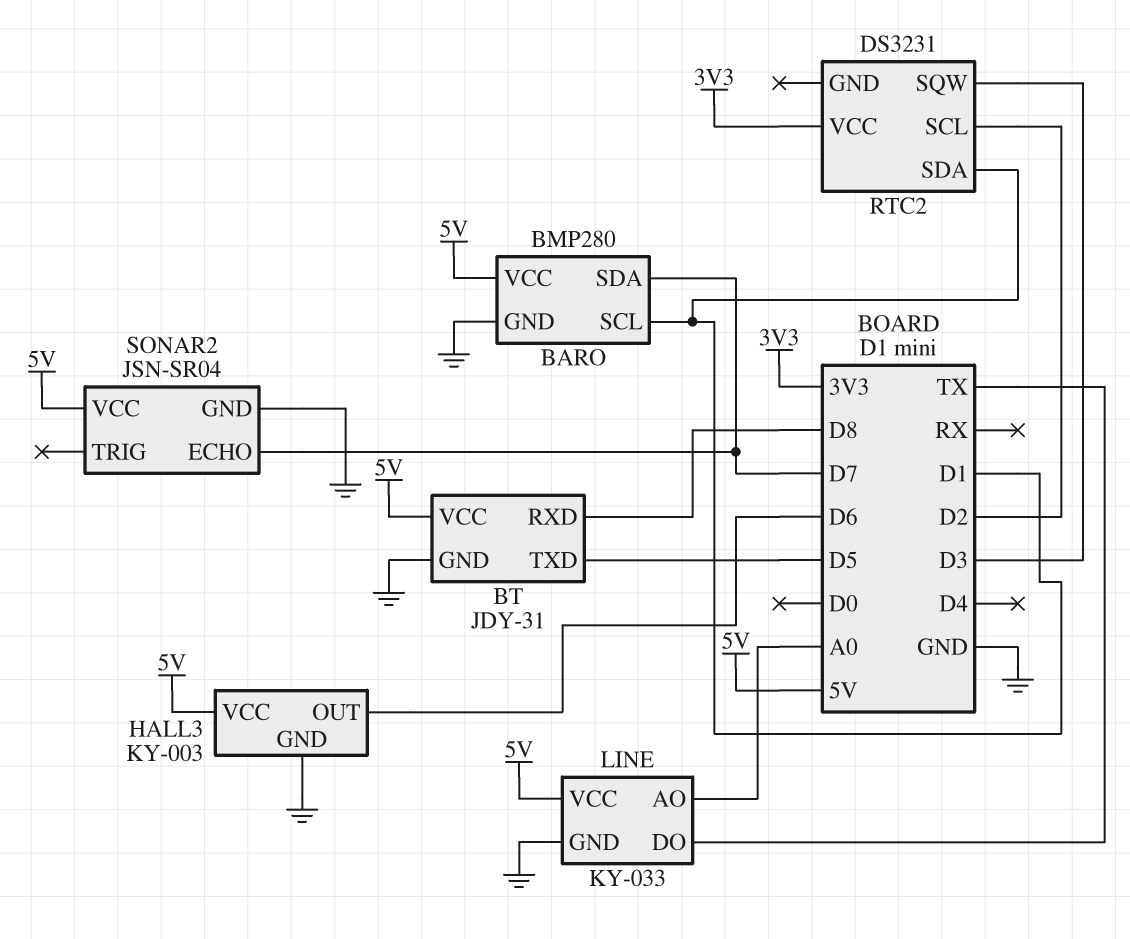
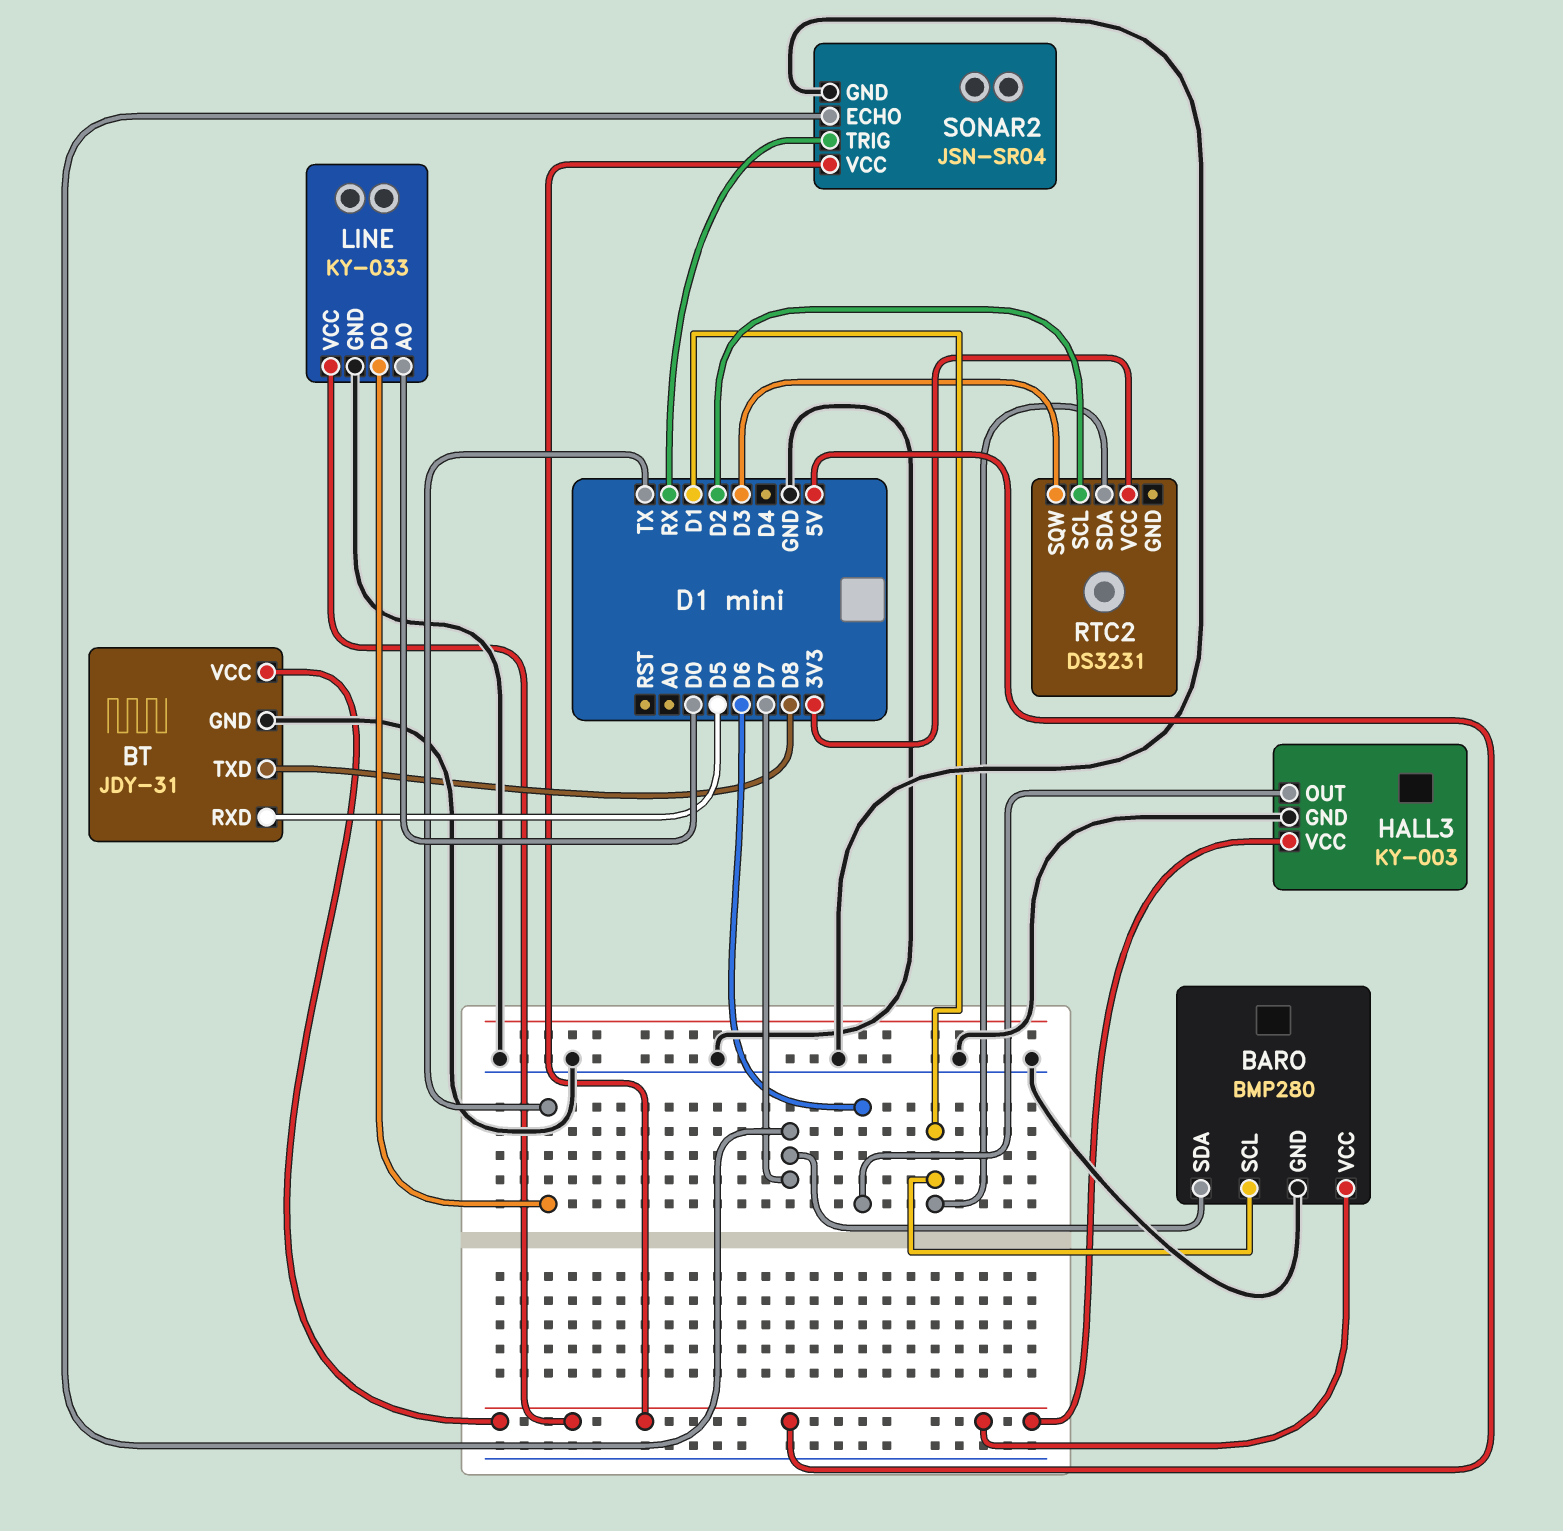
BT pin RXD: D8 -> D5
BT pin TXD: D5 -> D8
LINE pin AO: A0 -> D0
SONAR2 pin TRIG: none -> RX

